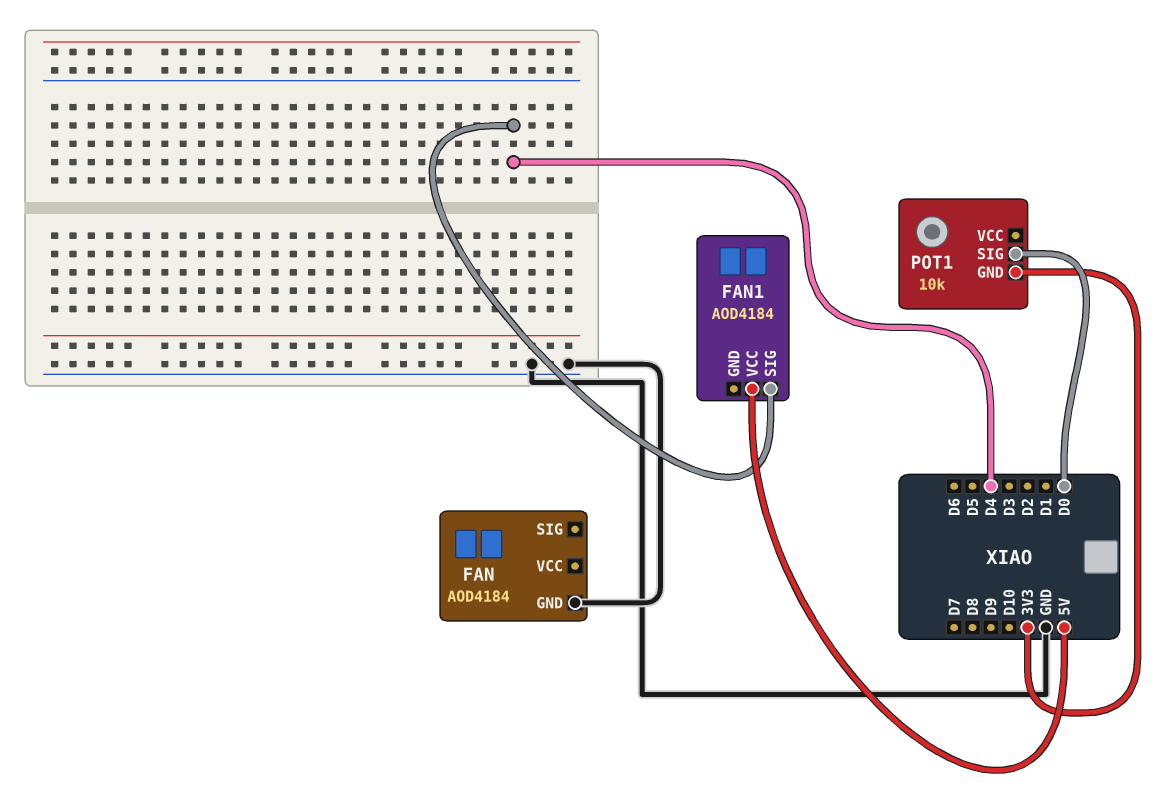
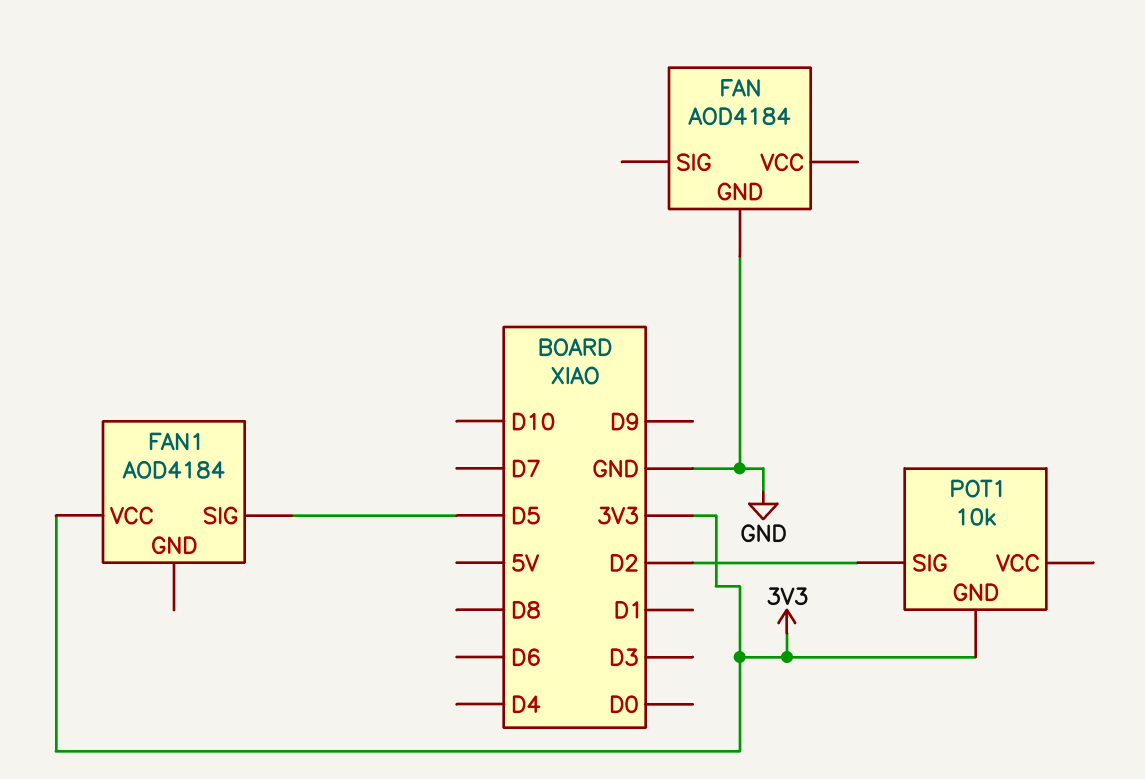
FAN1 pin SIG: D4 -> D5
FAN1 pin VCC: 5V -> 3V3
POT1 pin SIG: D0 -> D2

